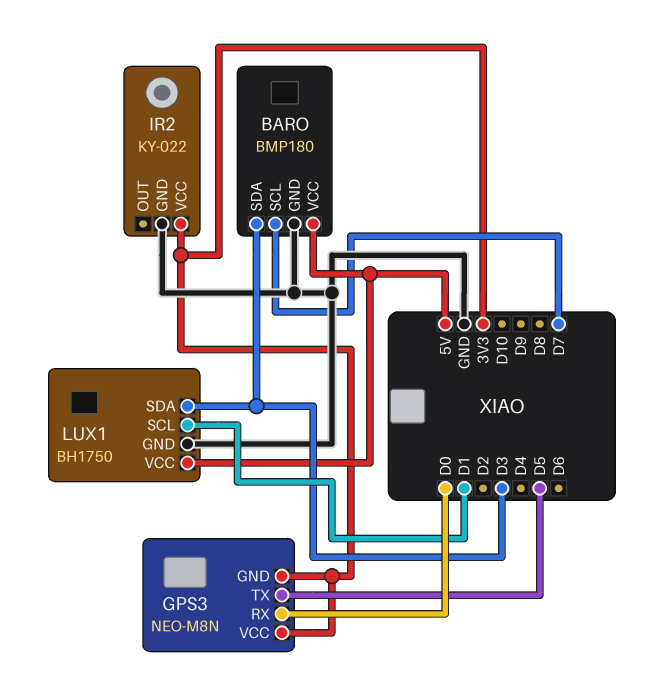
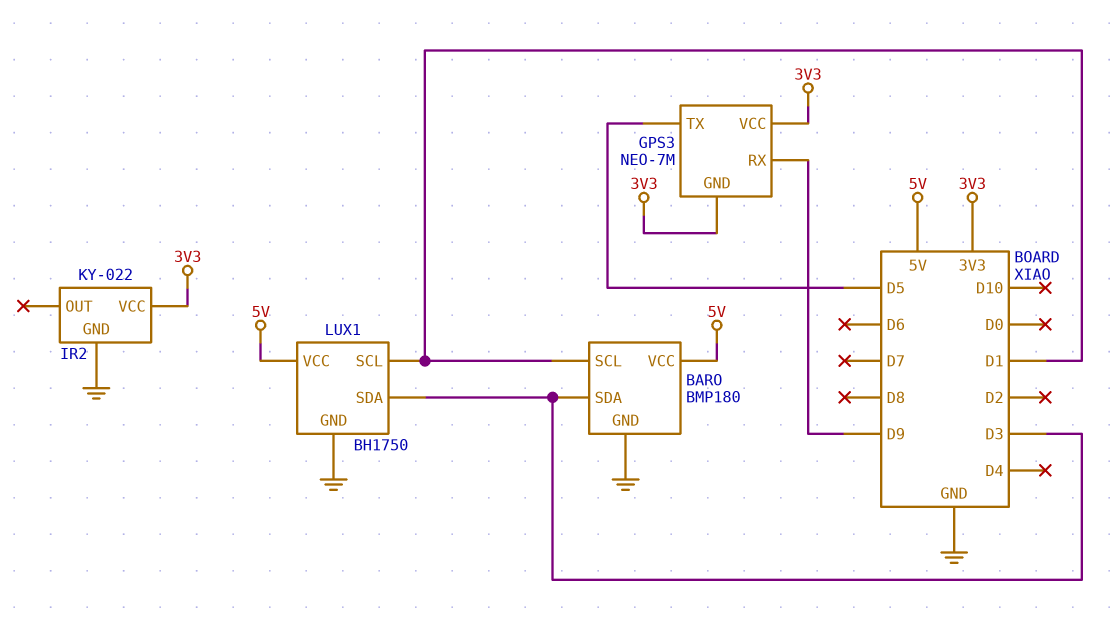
BARO pin SCL: D7 -> D1
GPS3: NEO-M8N -> NEO-7M
GPS3 pin RX: D0 -> D9

